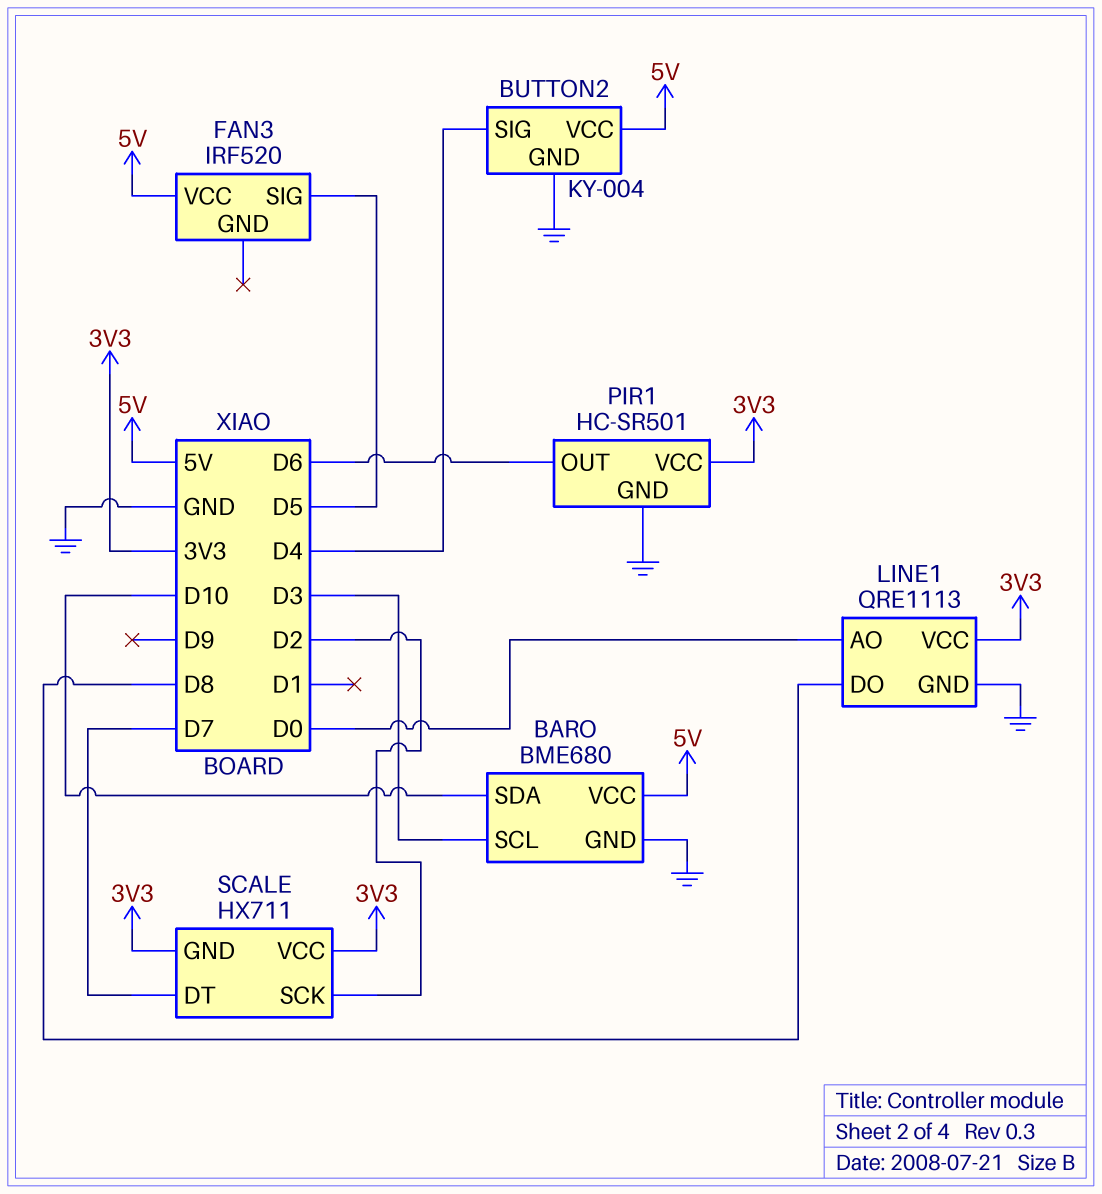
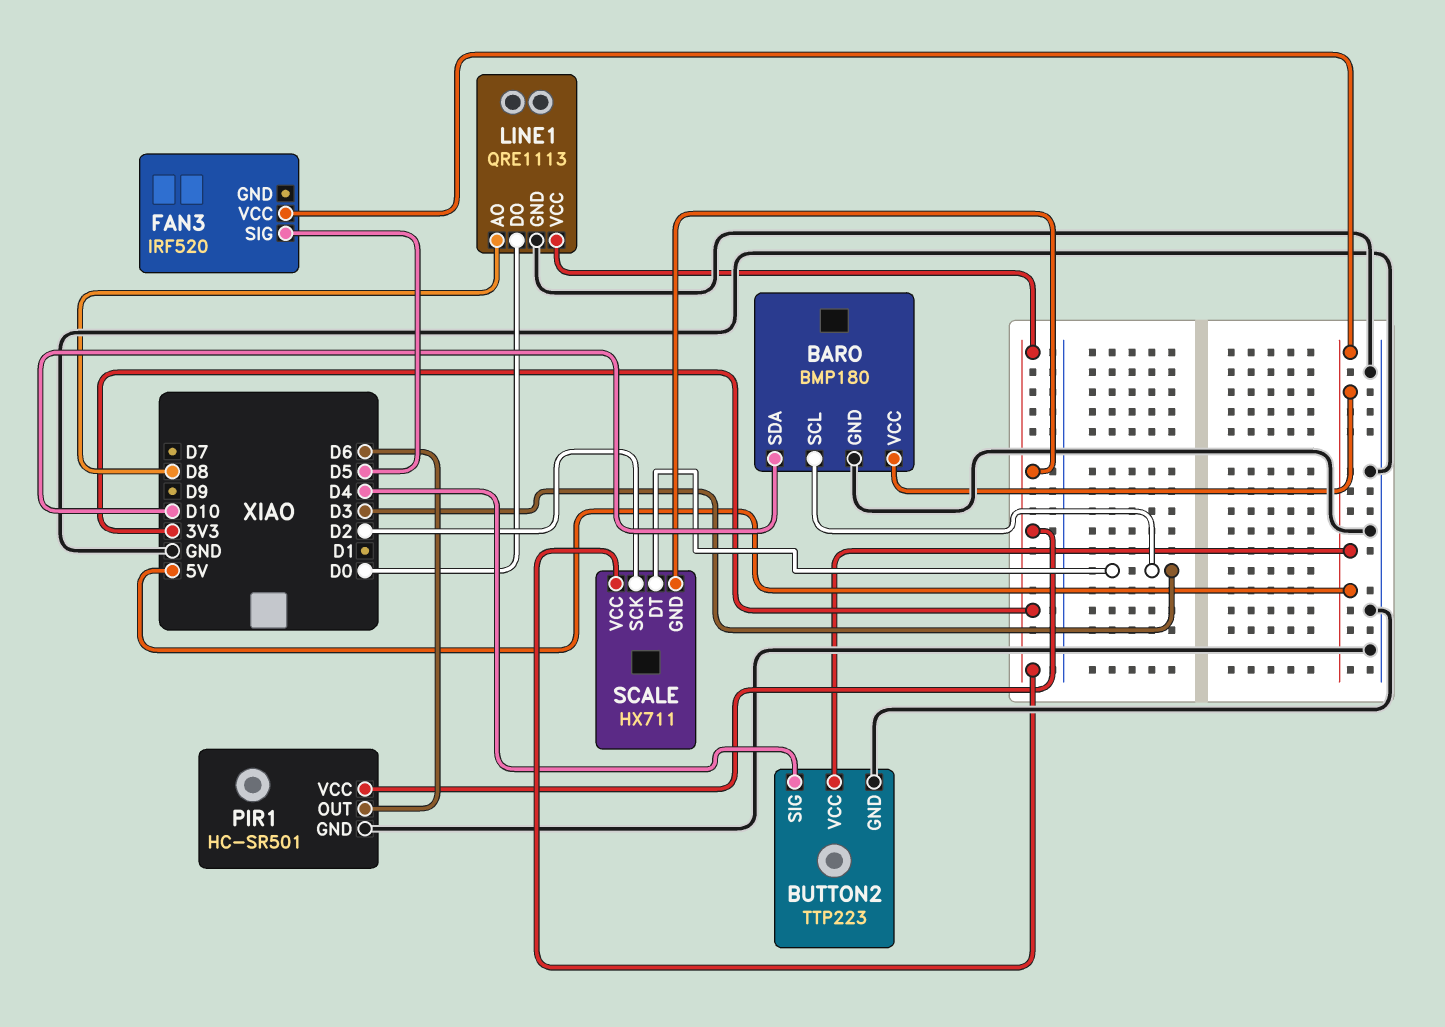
BARO: BME680 -> BMP180
BUTTON2: KY-004 -> TTP223
LINE1 pin AO: D0 -> D8
LINE1 pin DO: D8 -> D0
SCALE pin DT: D7 -> D3

